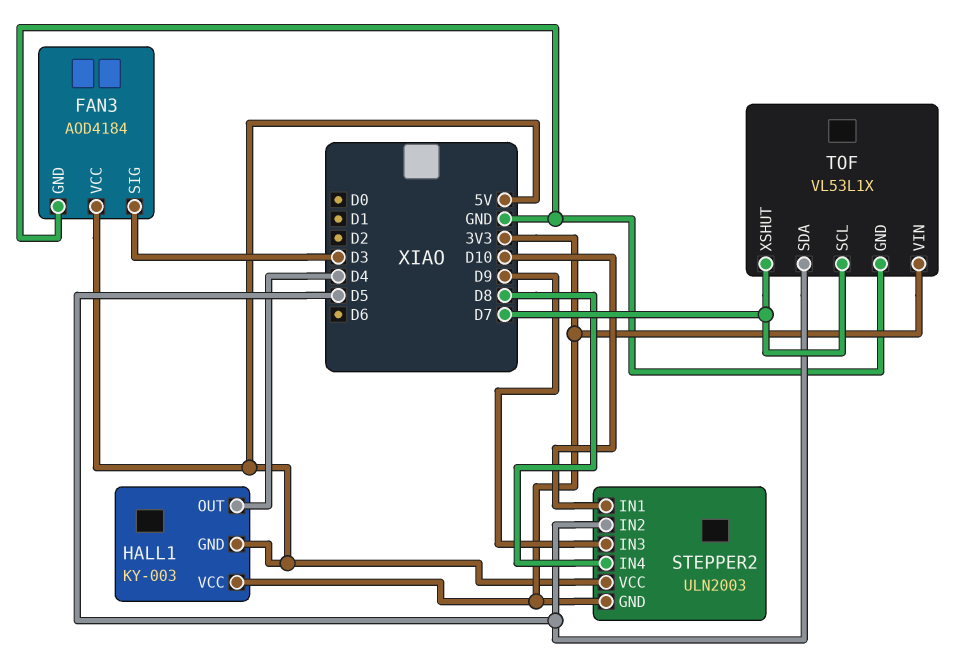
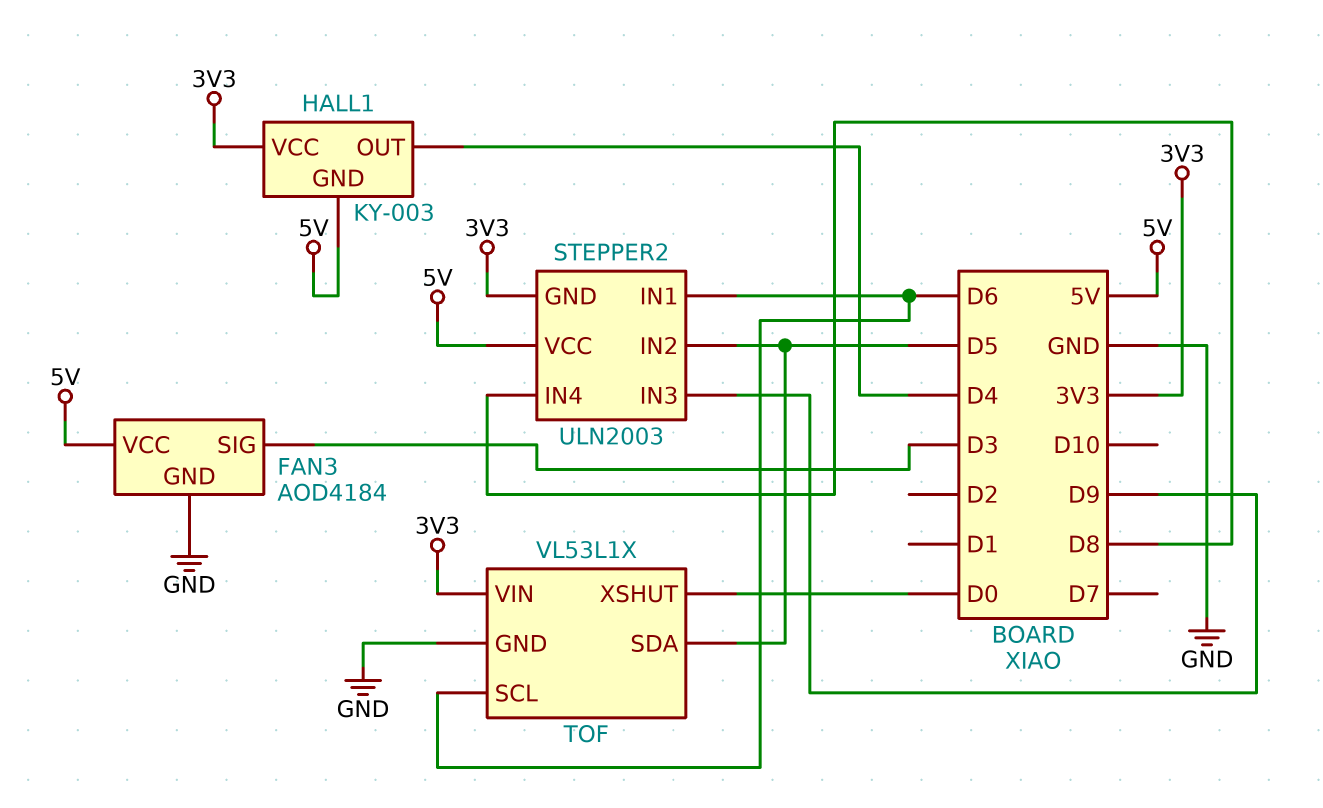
STEPPER2 pin IN1: D10 -> D6
TOF pin SCL: D7 -> D6
TOF pin XSHUT: D7 -> D0

